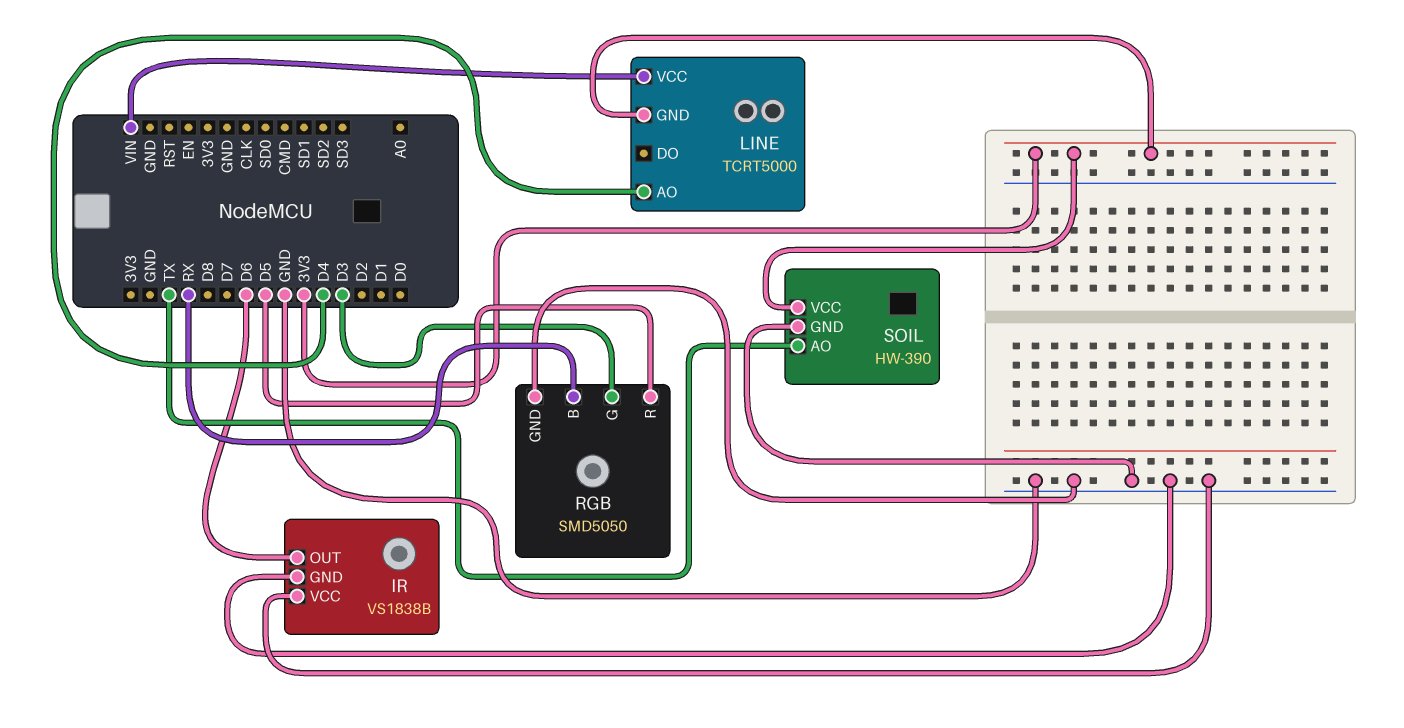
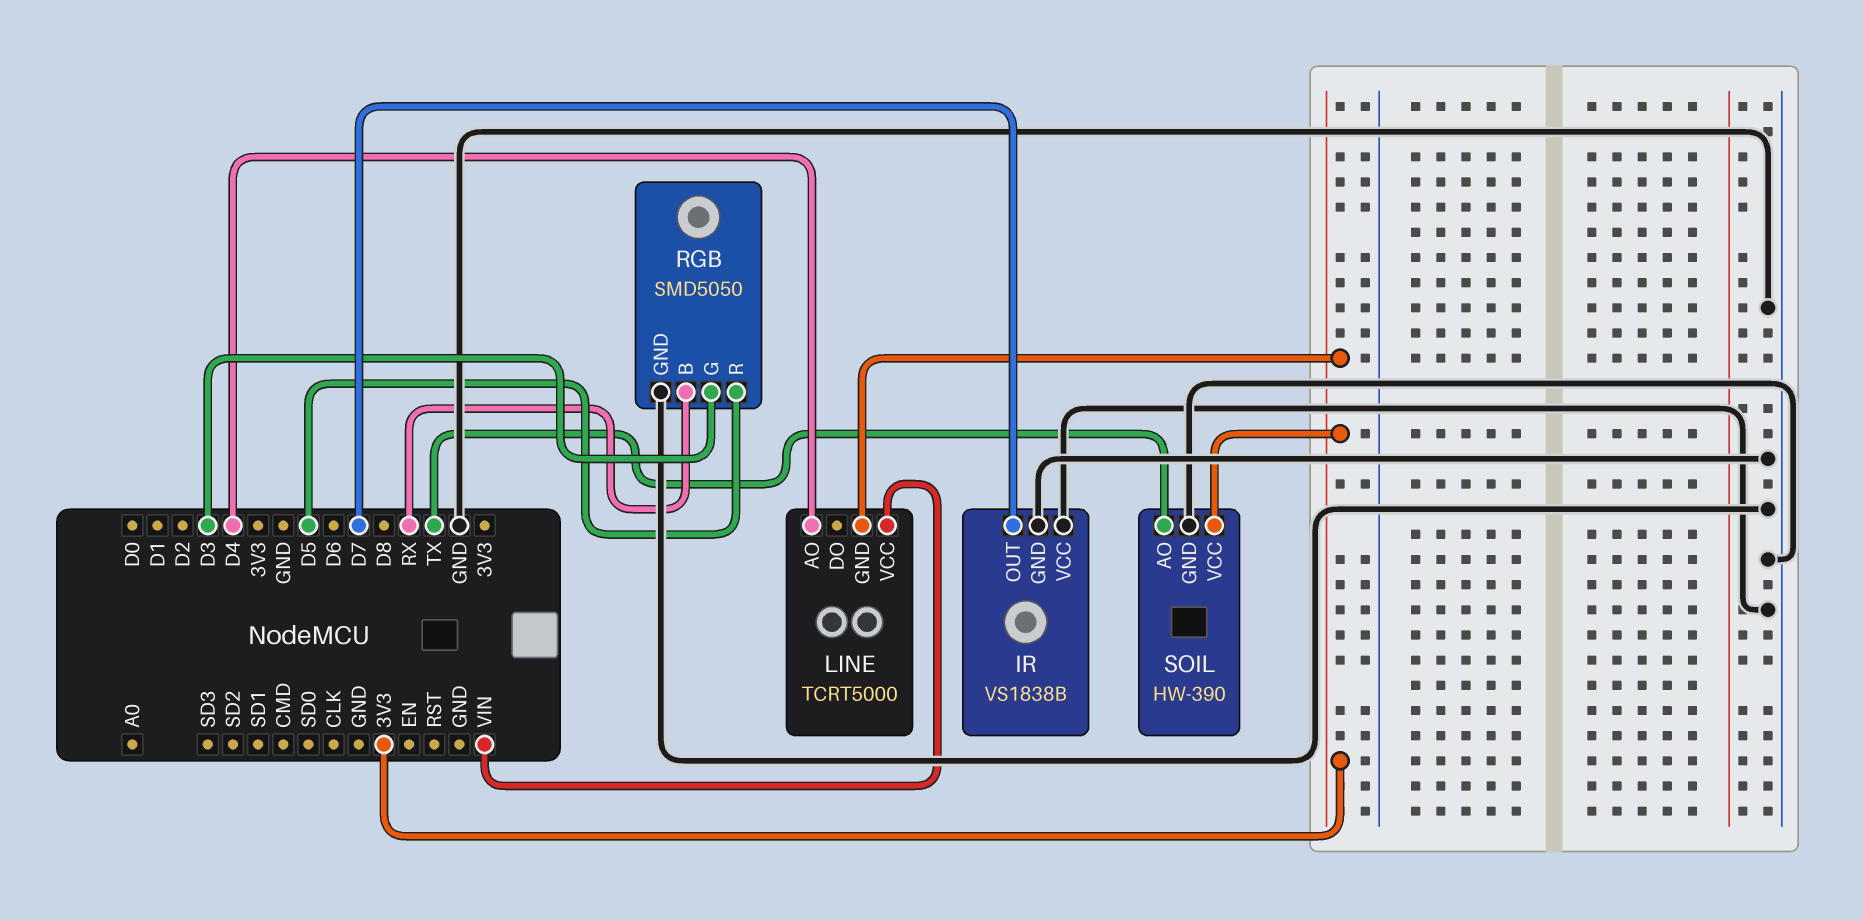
IR pin OUT: D6 -> D7

